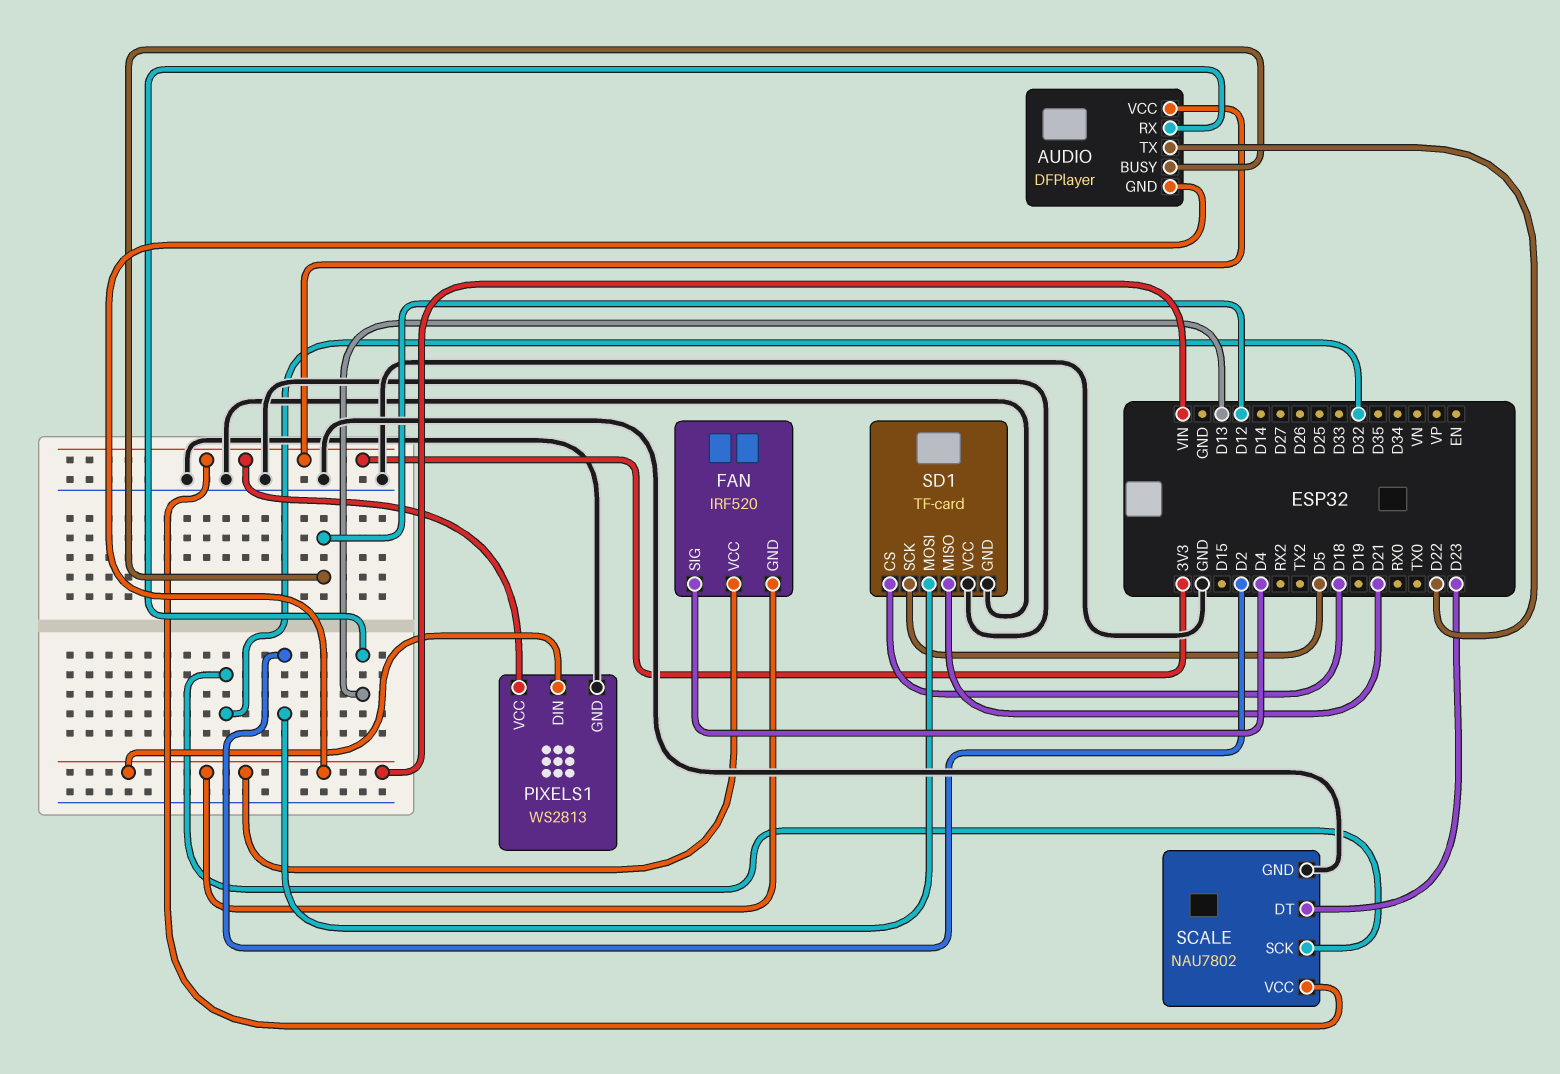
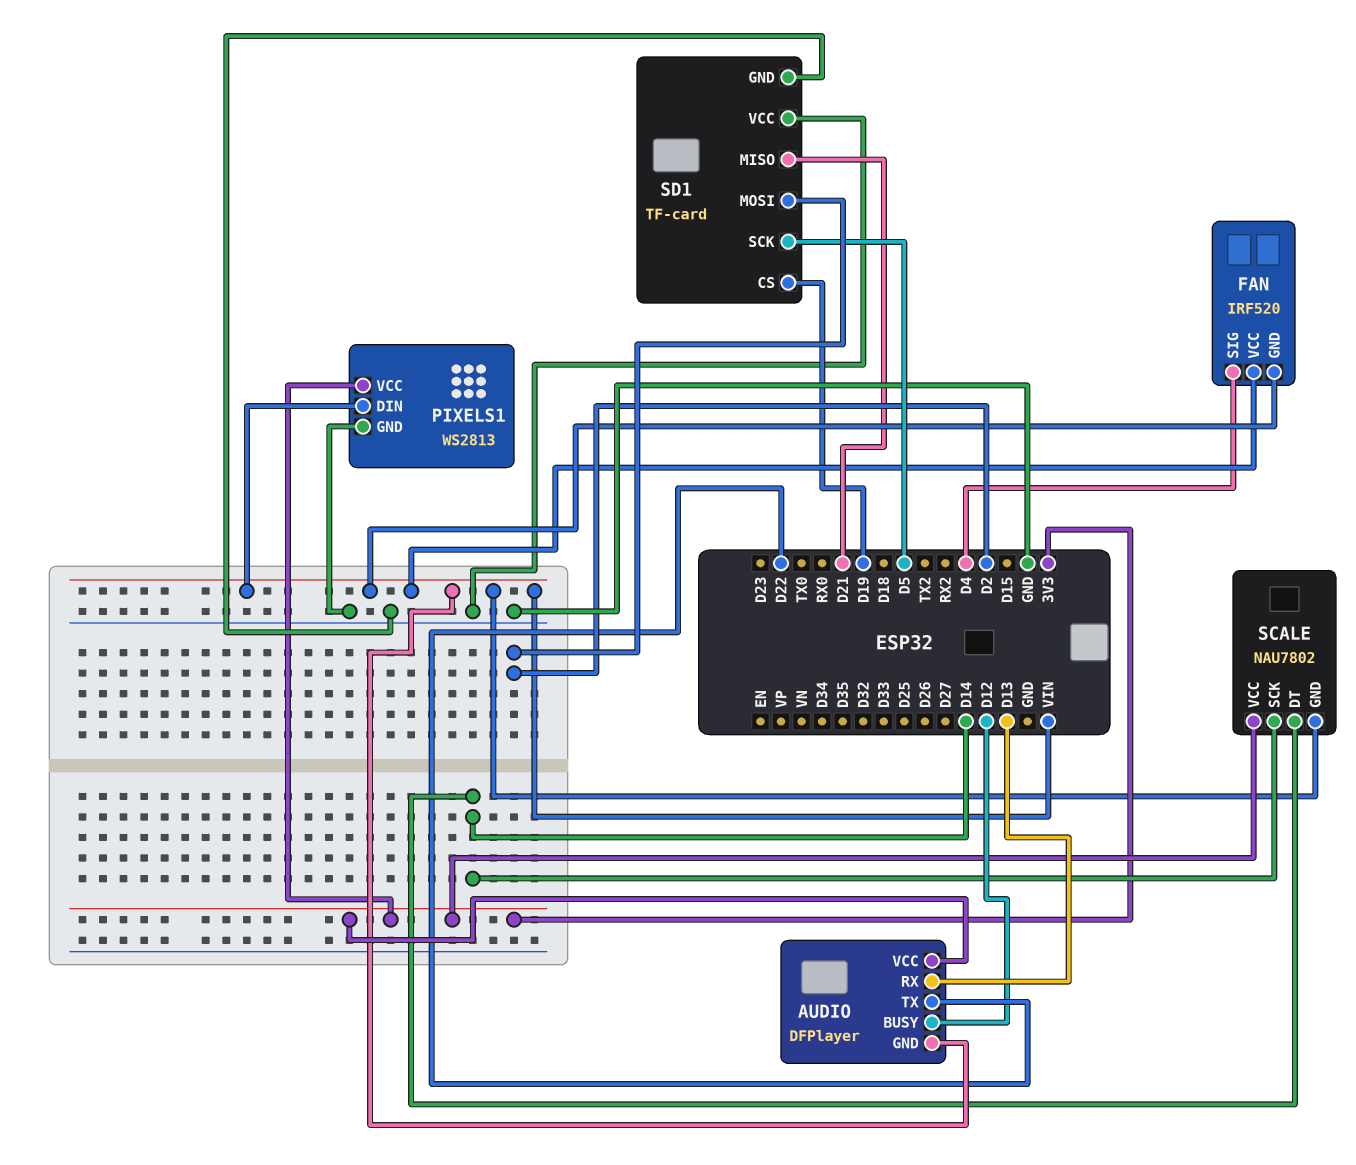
SCALE pin DT: D23 -> D14
SCALE pin GND: GND -> VIN
SCALE pin SCK: D32 -> D14
SD1 pin CS: D18 -> D19

